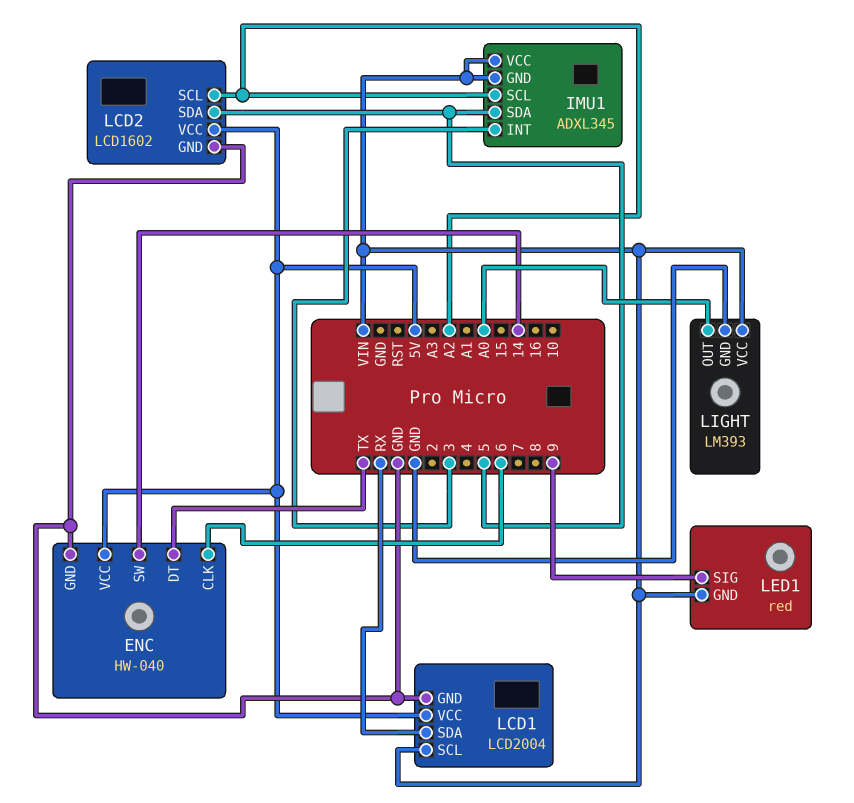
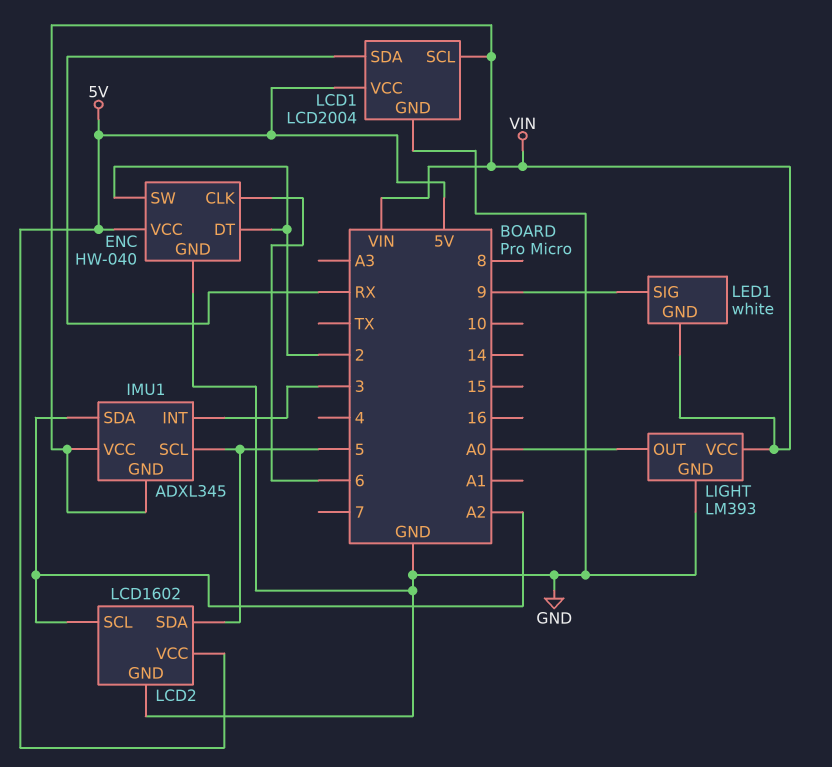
ENC pin DT: TX -> 2
ENC pin SW: 14 -> 2
IMU1 pin SCL: A2 -> 5
IMU1 pin SDA: 5 -> A2
LED1: red -> white

